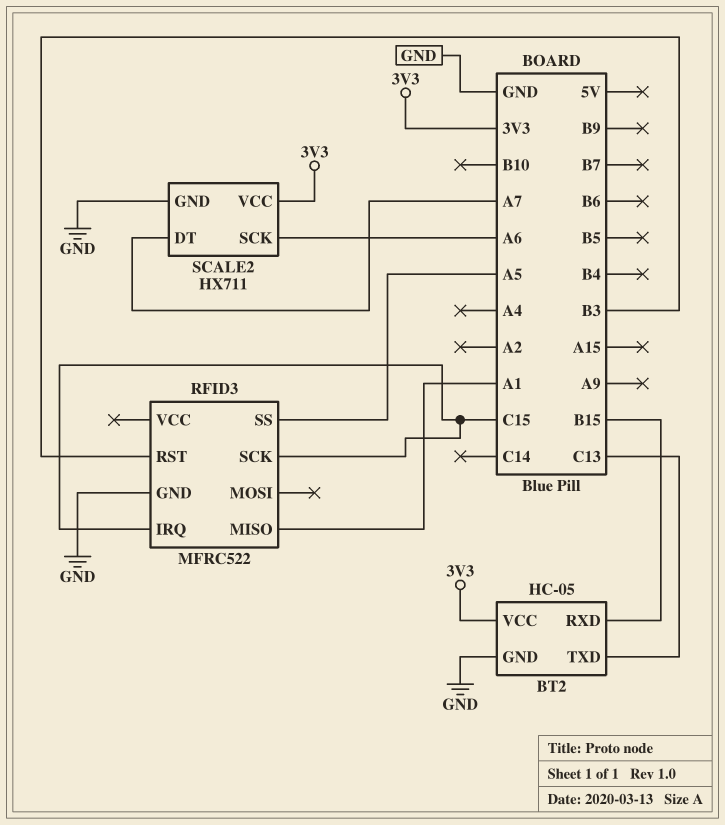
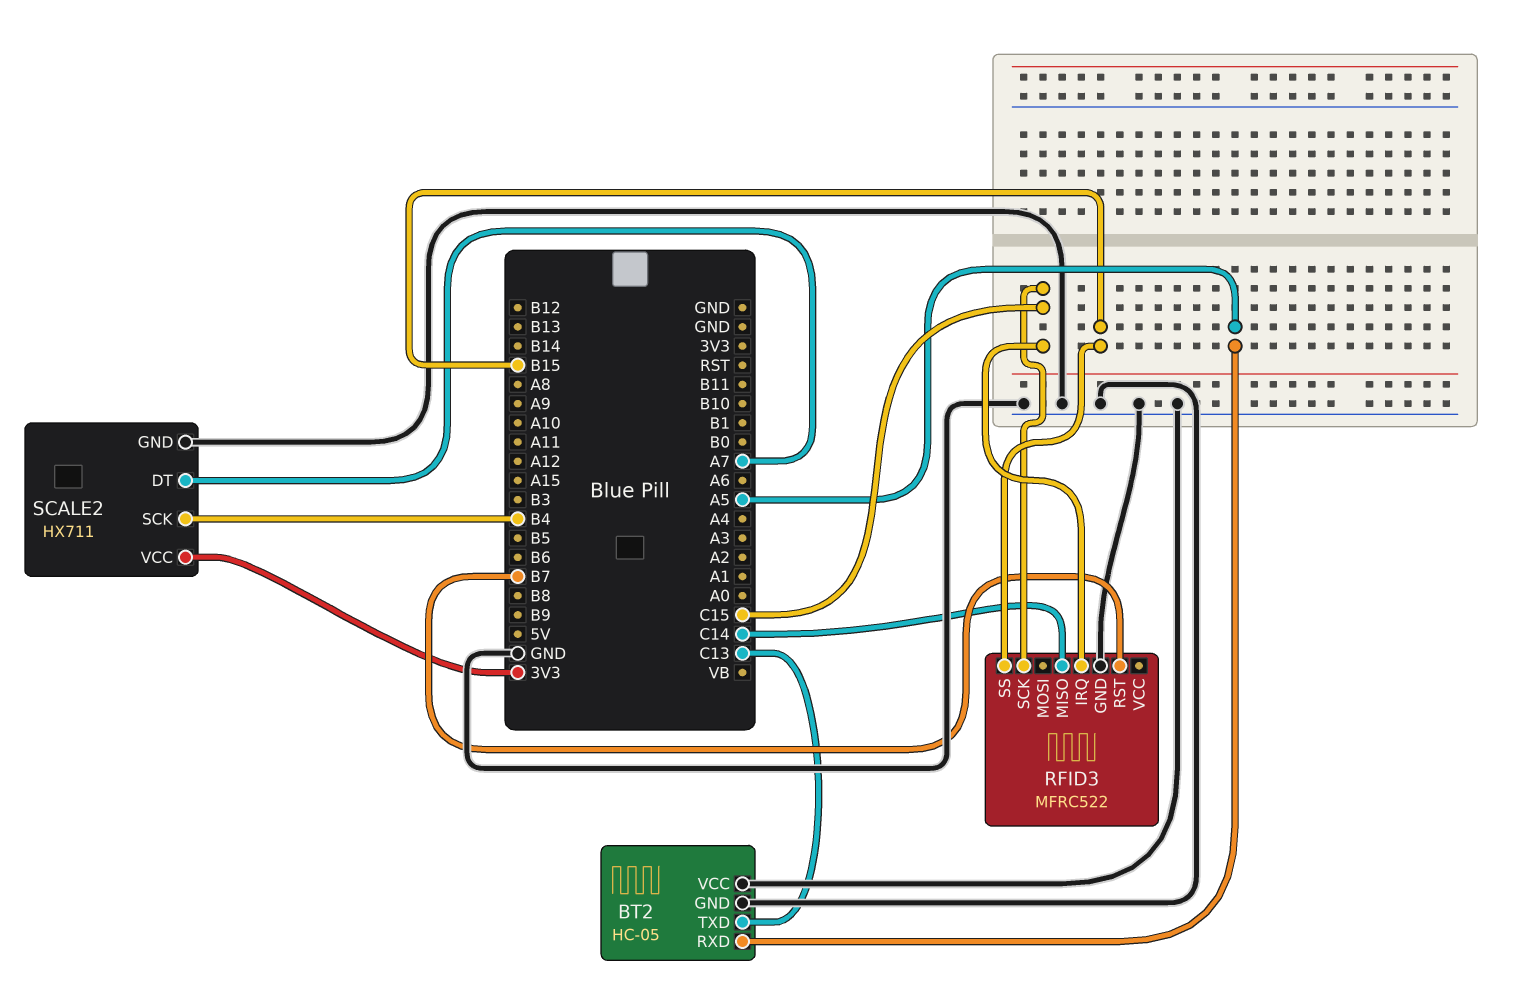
BT2 pin RXD: B15 -> A5
BT2 pin VCC: 3V3 -> GND
RFID3 pin MISO: A1 -> C14
RFID3 pin RST: B3 -> B7
RFID3 pin SS: A5 -> B15
SCALE2 pin SCK: A6 -> B4

